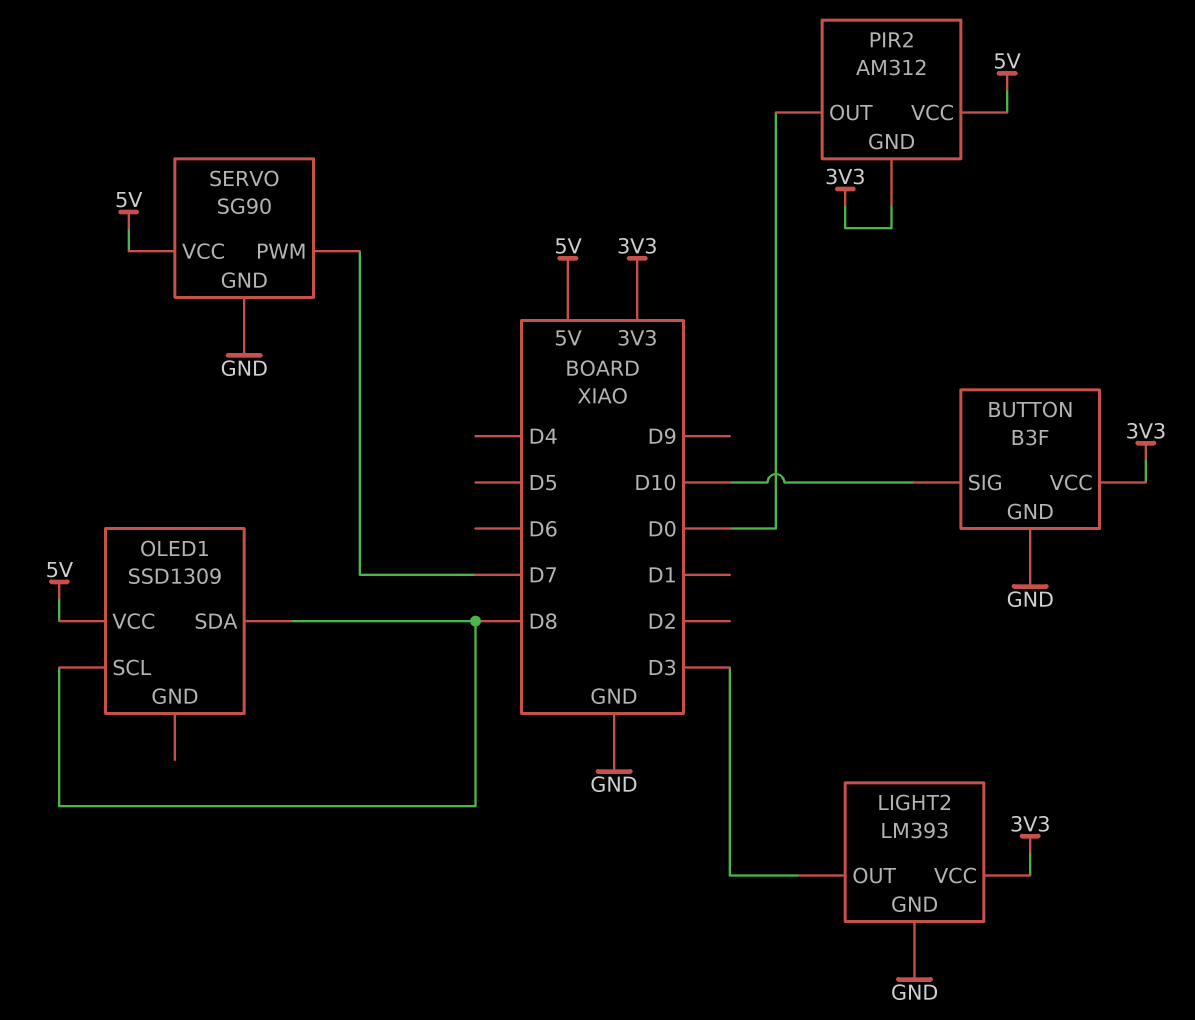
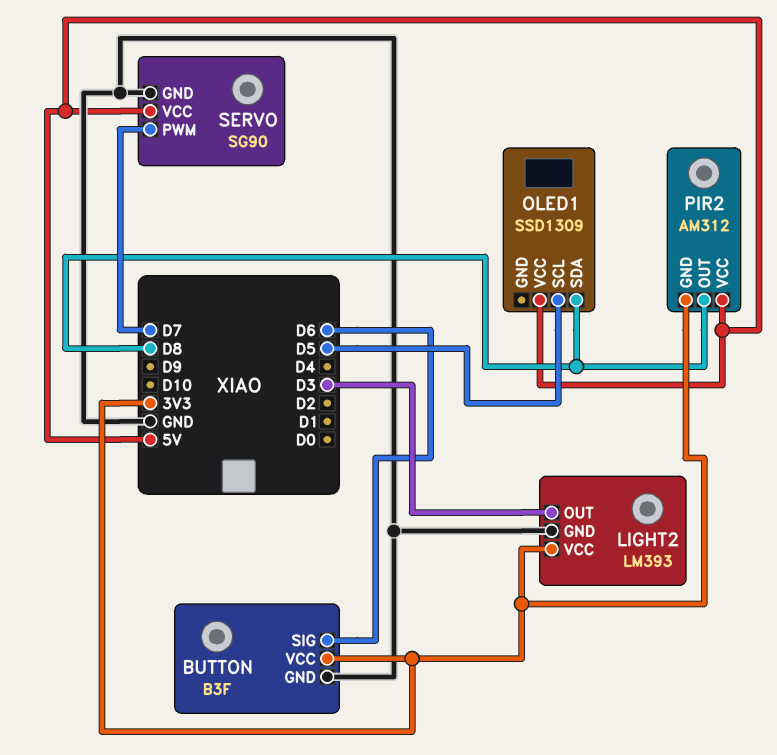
BUTTON pin SIG: D10 -> D6
OLED1 pin SCL: D8 -> D5
PIR2 pin OUT: D0 -> D8

